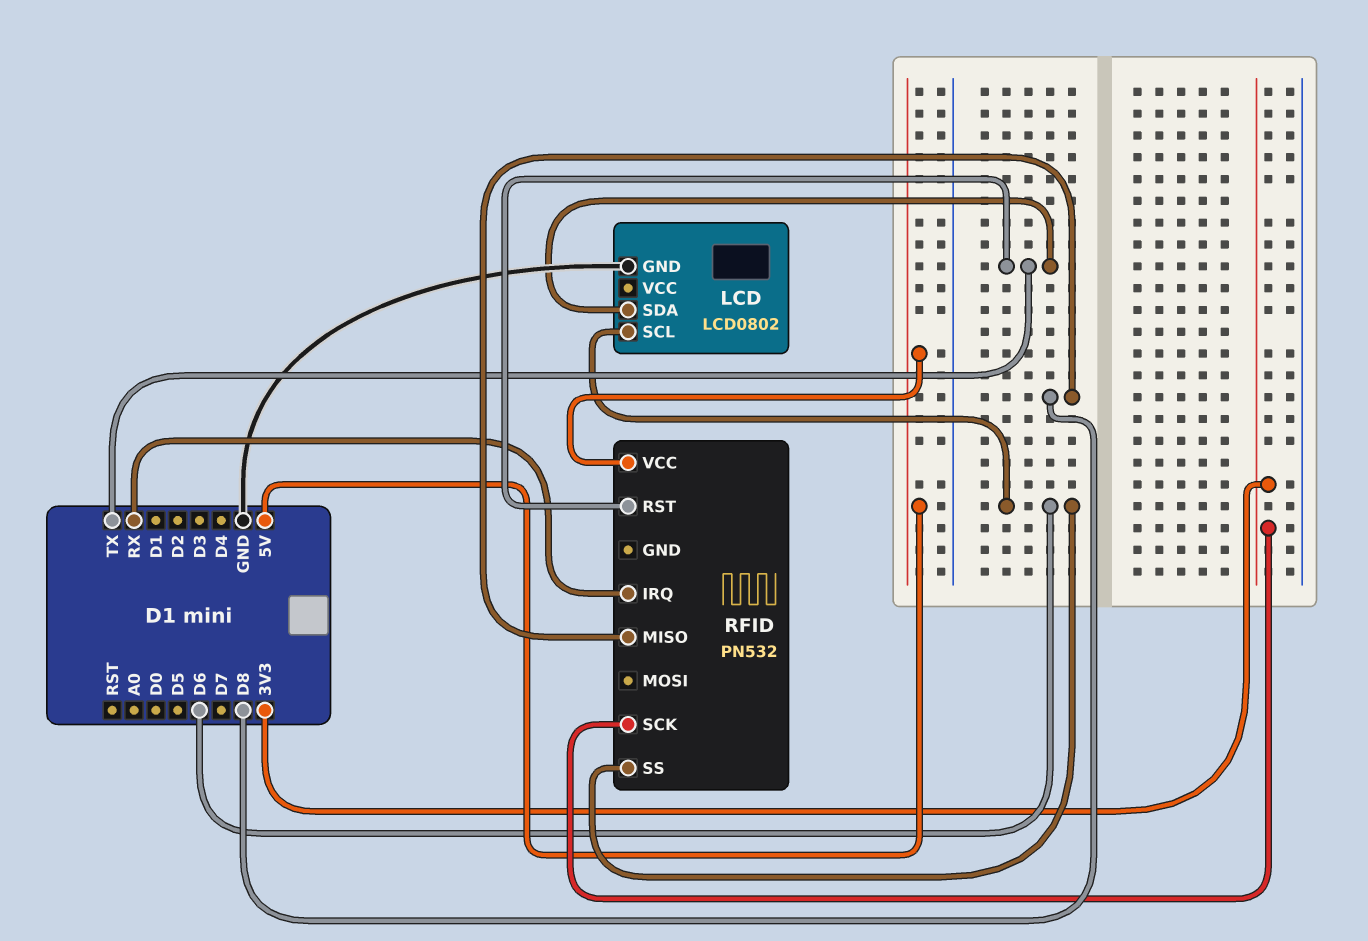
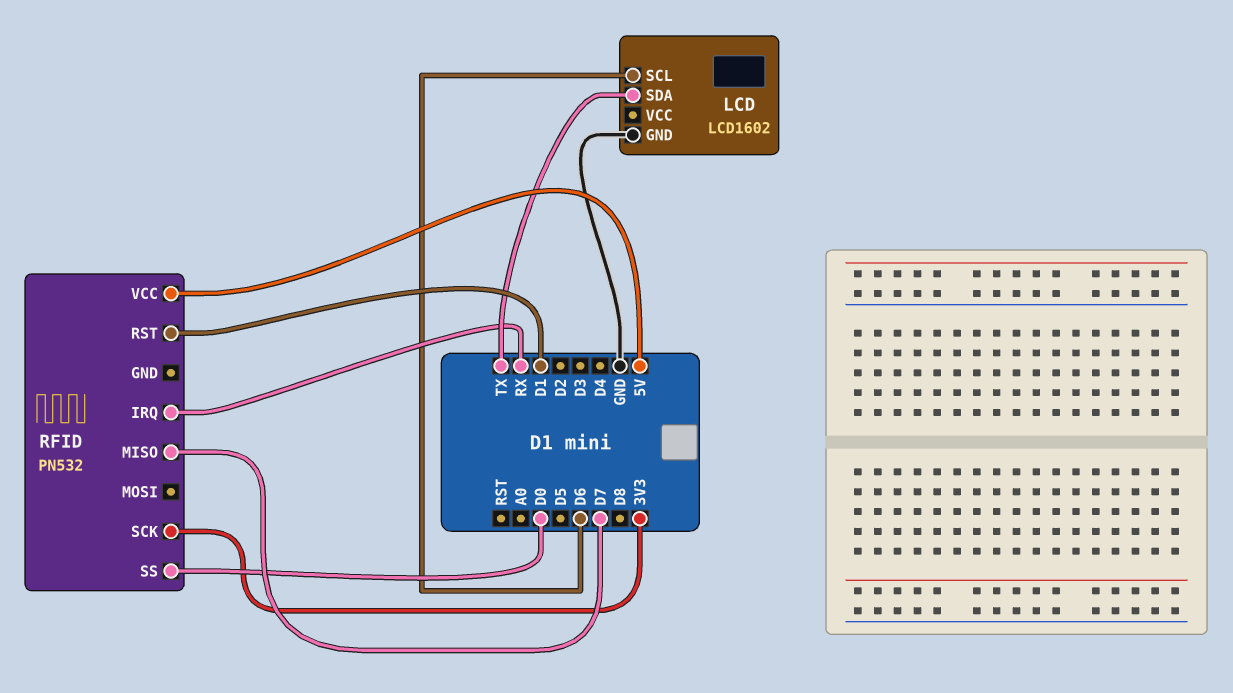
LCD: LCD0802 -> LCD1602
RFID pin MISO: D8 -> D7
RFID pin RST: TX -> D1
RFID pin SS: D6 -> D0

